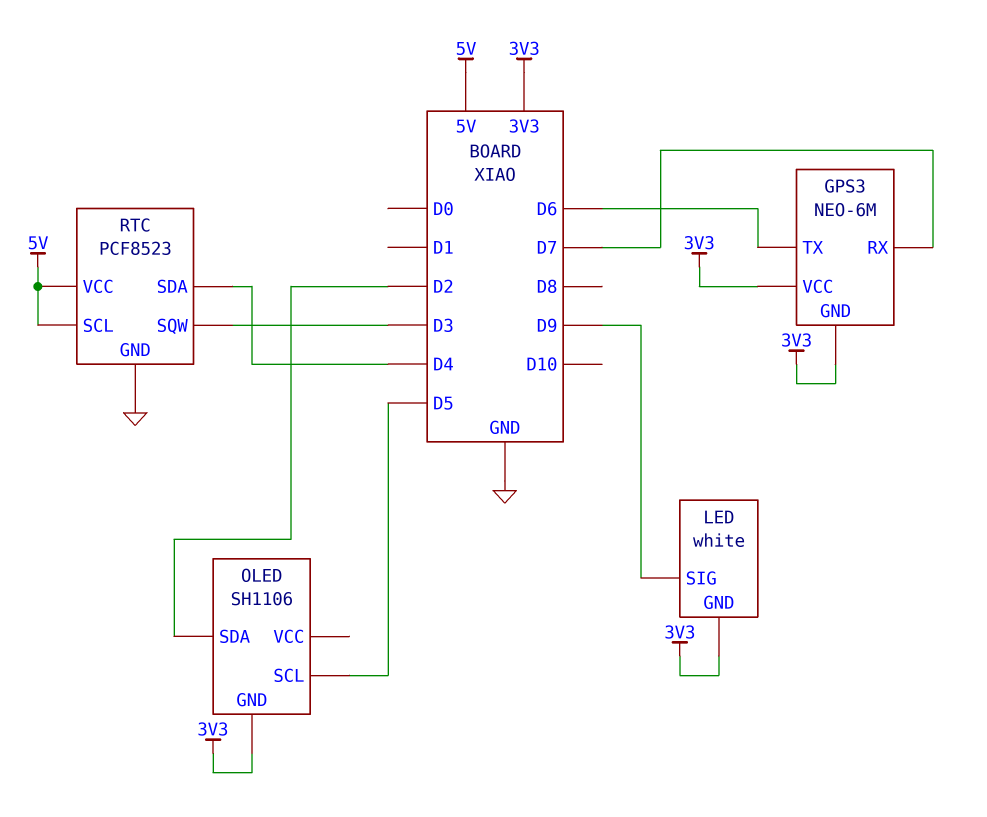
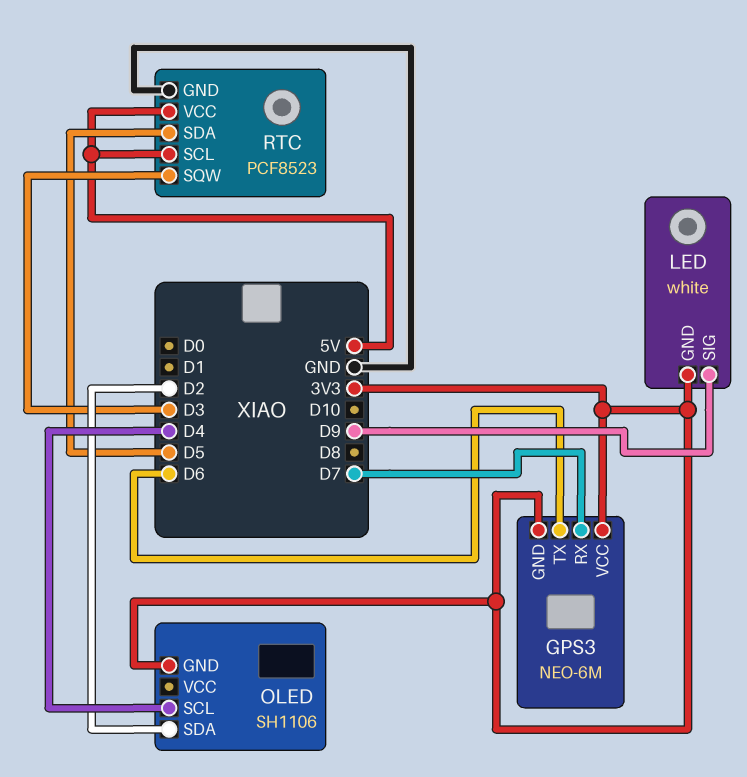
OLED pin SCL: D5 -> D4
RTC pin SDA: D4 -> D5

